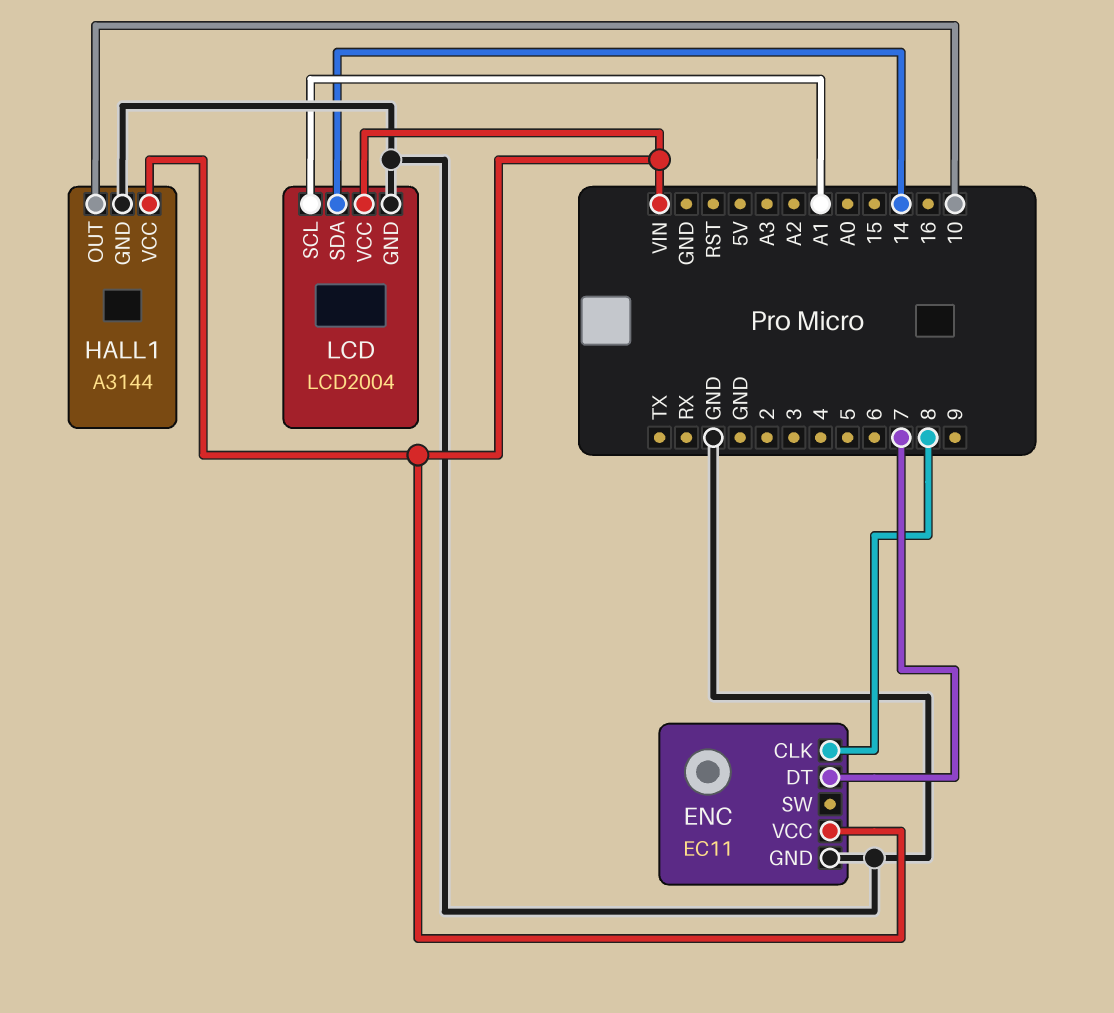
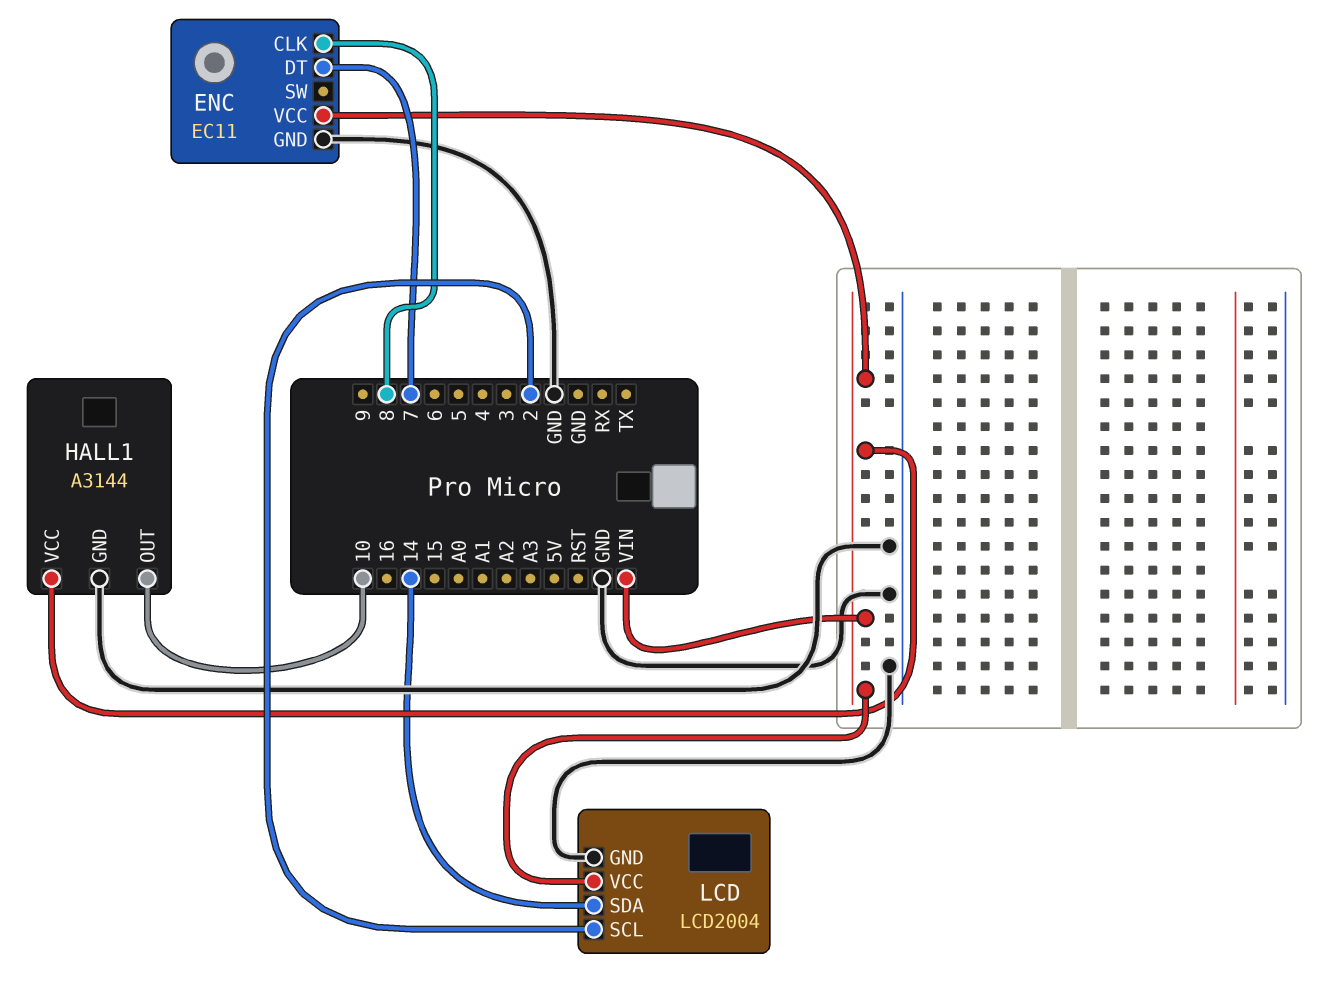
LCD pin SCL: A1 -> 2

